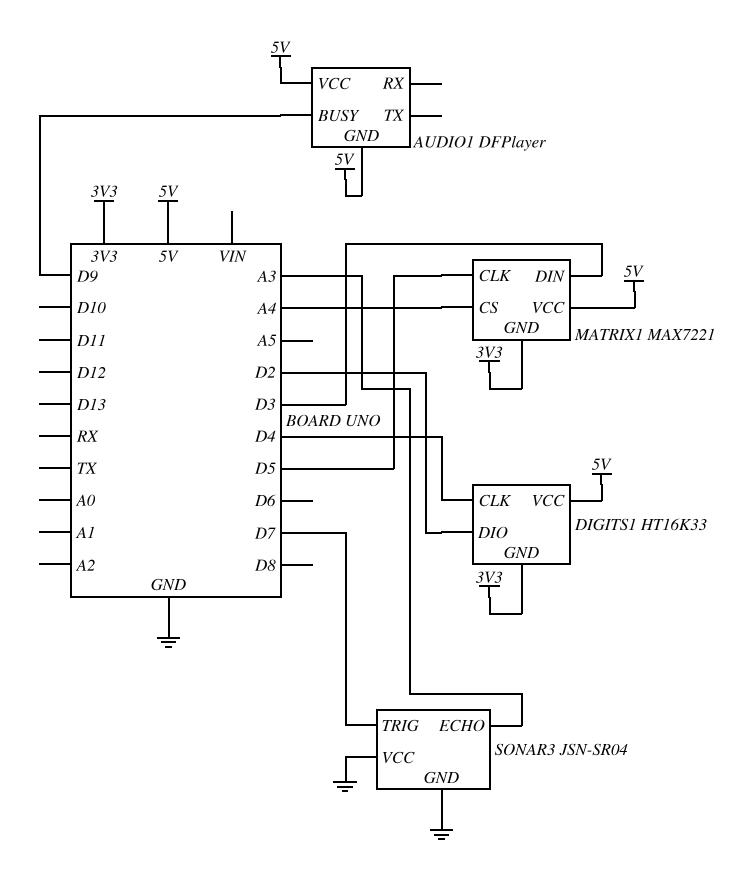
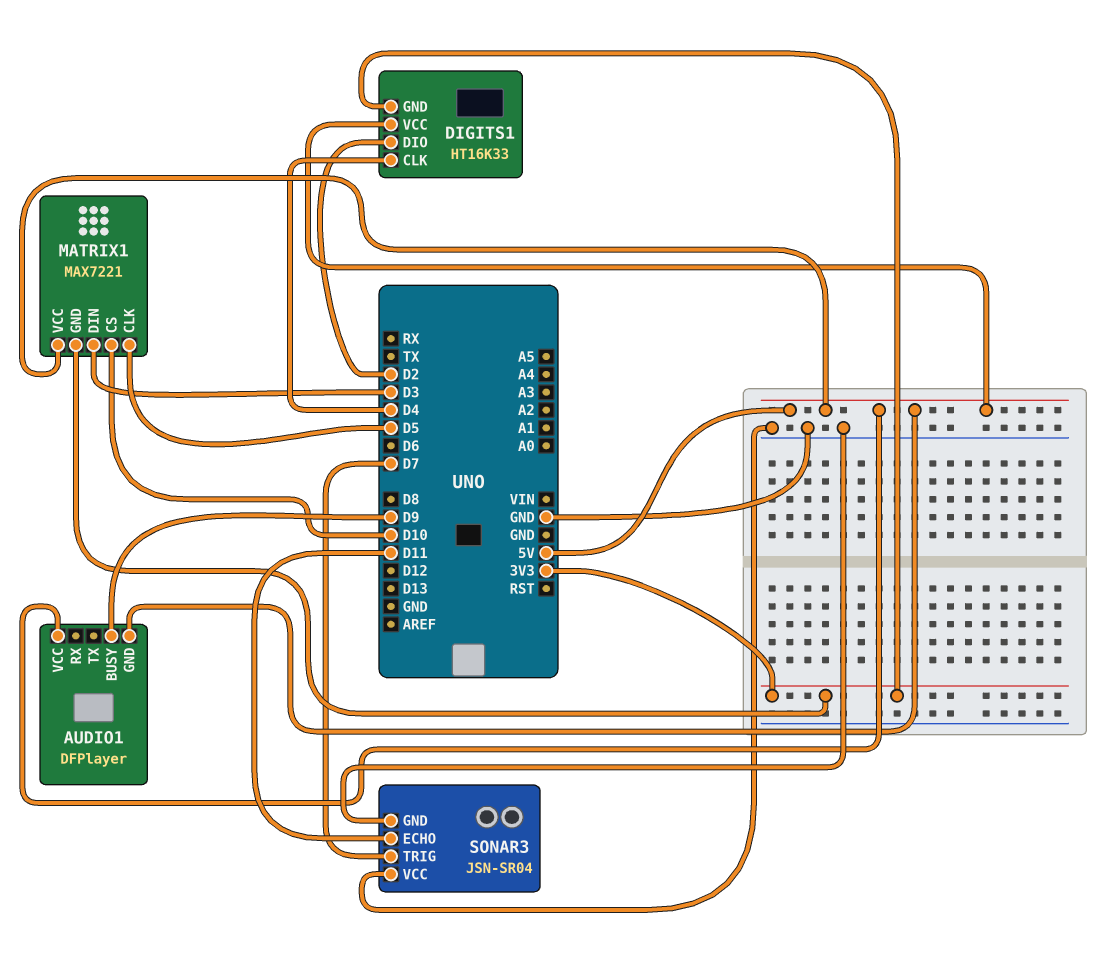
MATRIX1 pin CS: A4 -> D10
SONAR3 pin ECHO: A3 -> D11

